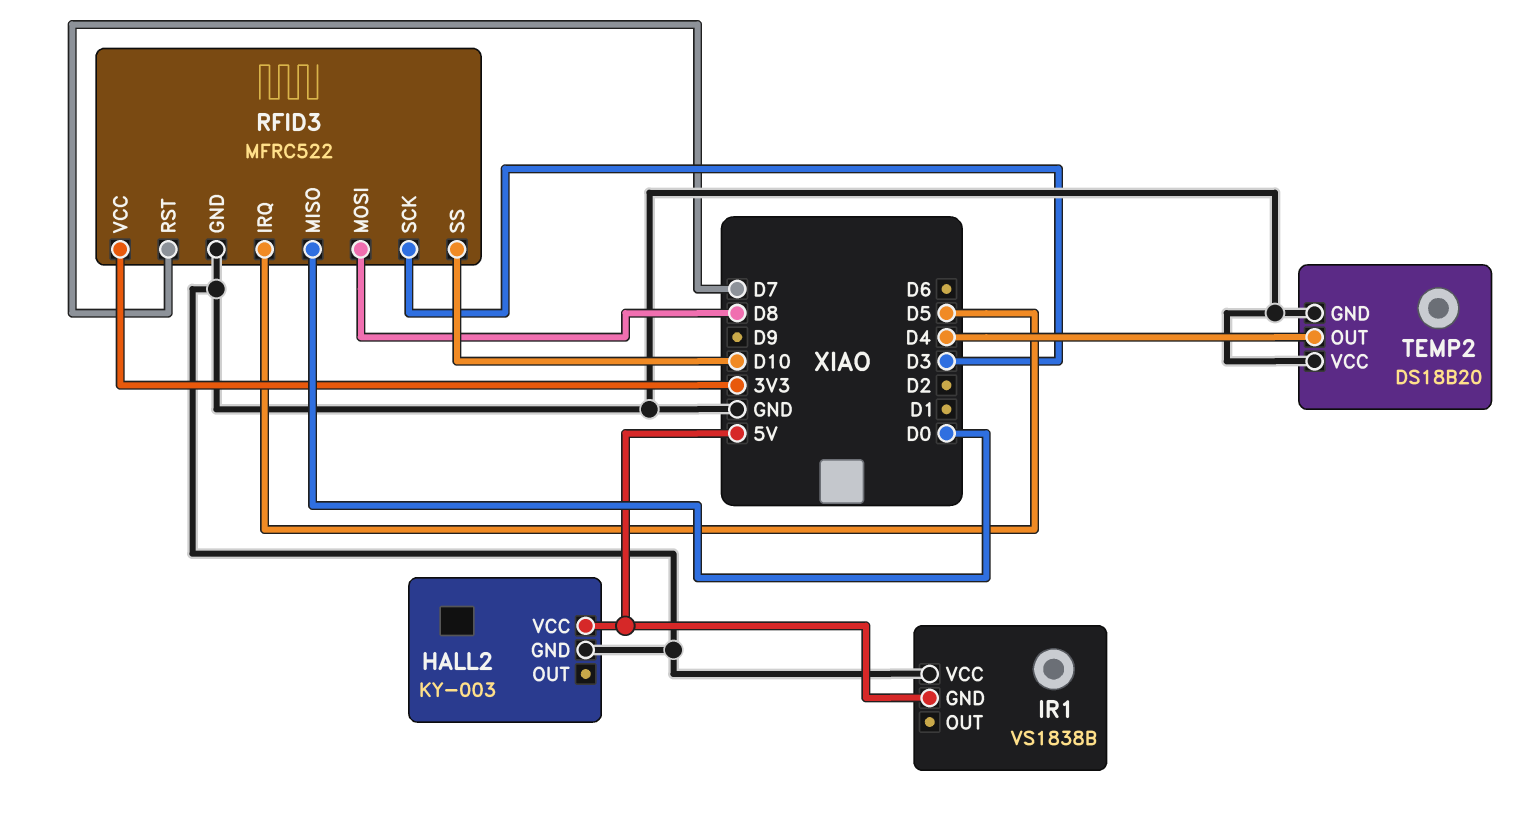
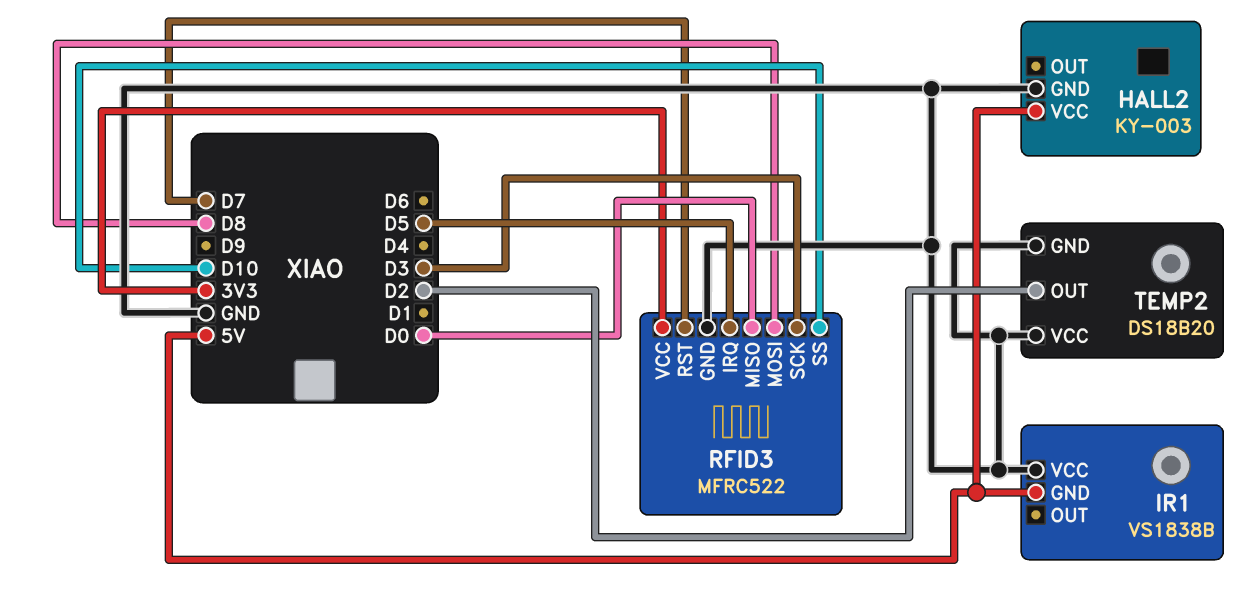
TEMP2 pin OUT: D4 -> D2

